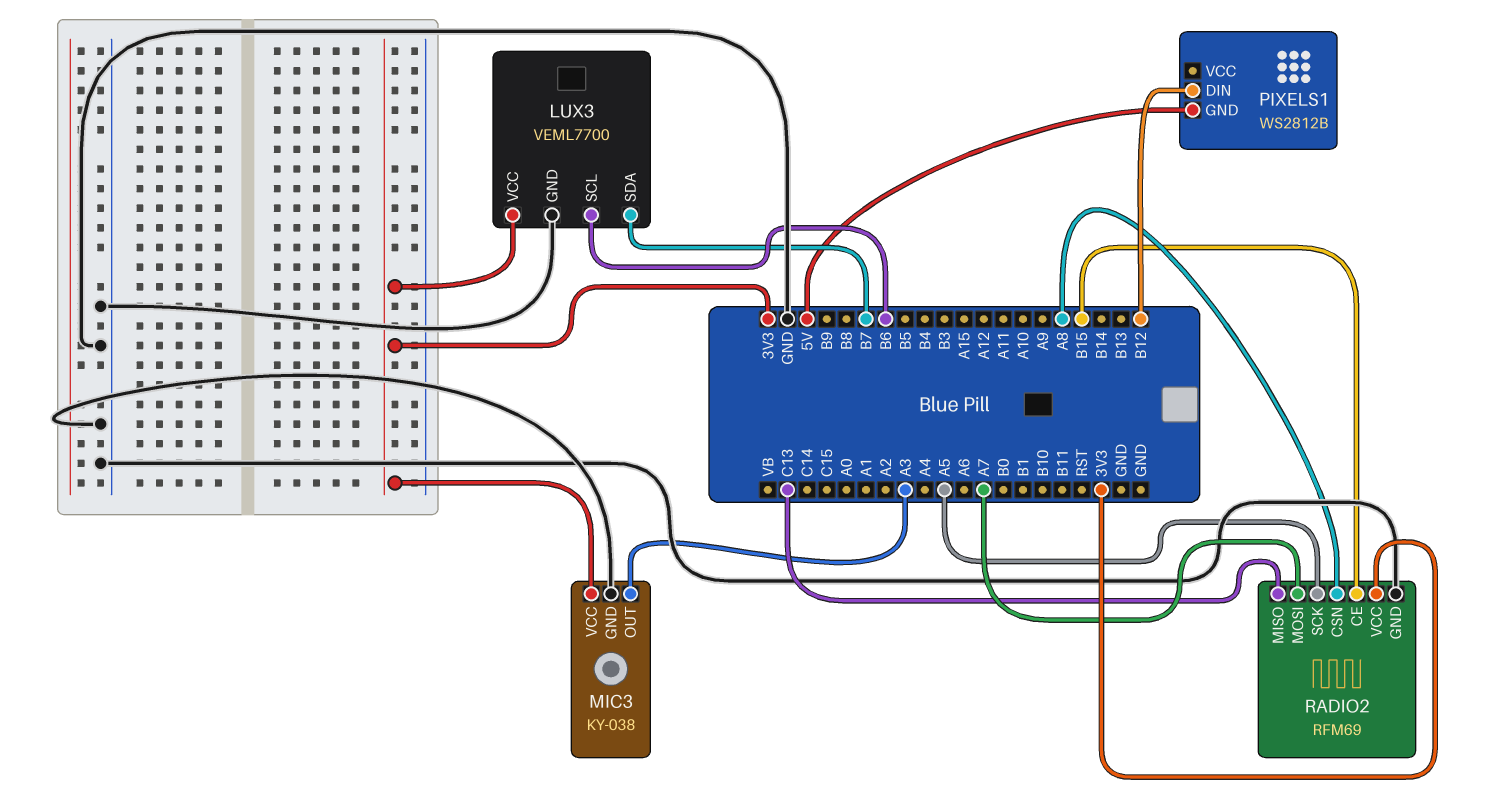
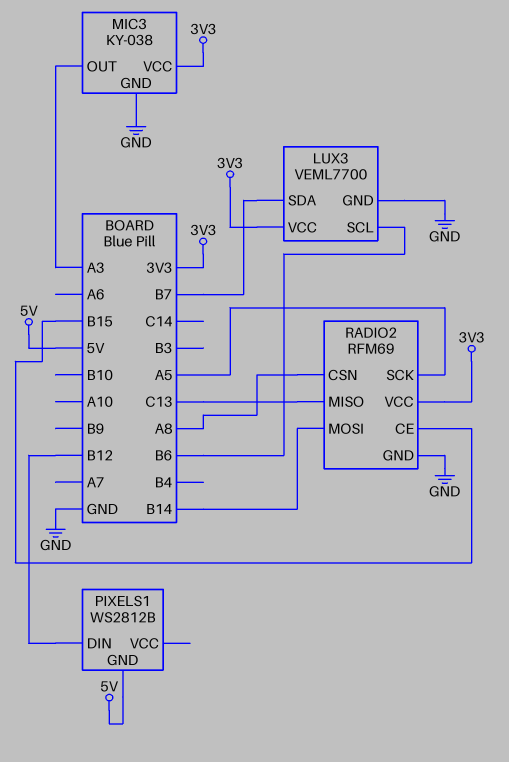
RADIO2 pin MOSI: A7 -> B14

